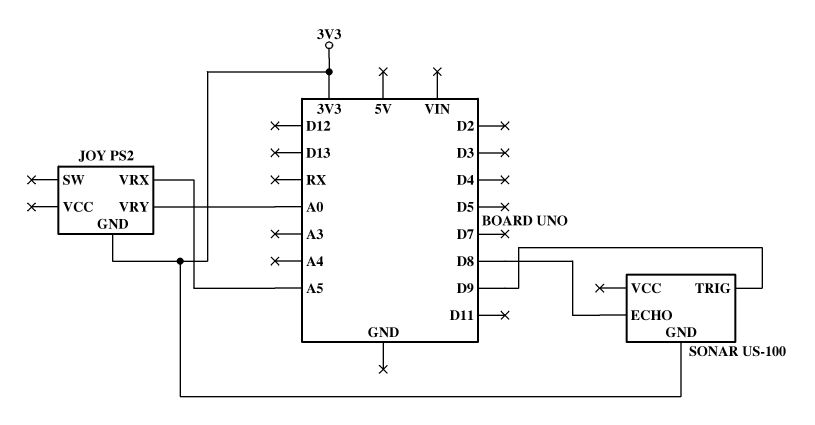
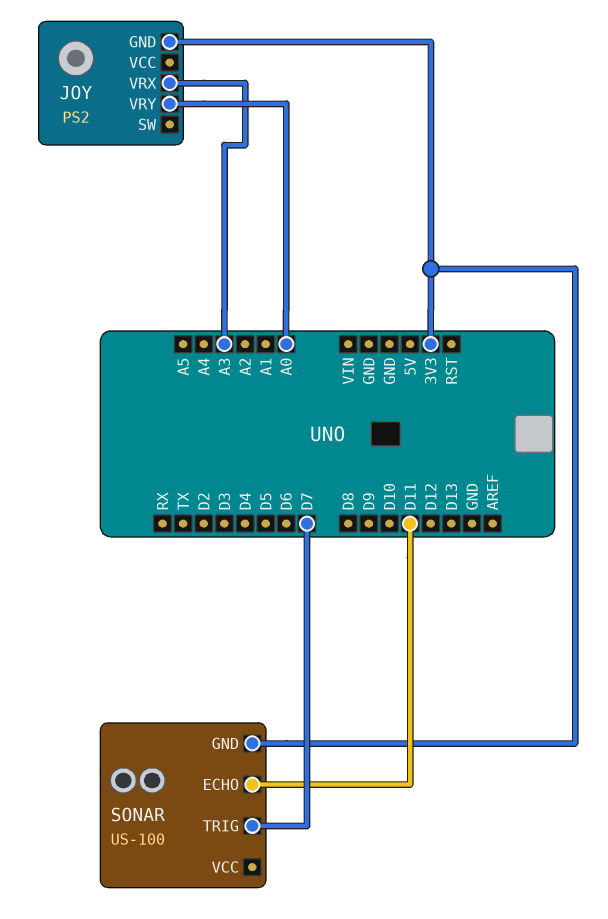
JOY pin VRX: A5 -> A3
SONAR pin ECHO: D8 -> D11
SONAR pin TRIG: D9 -> D7

